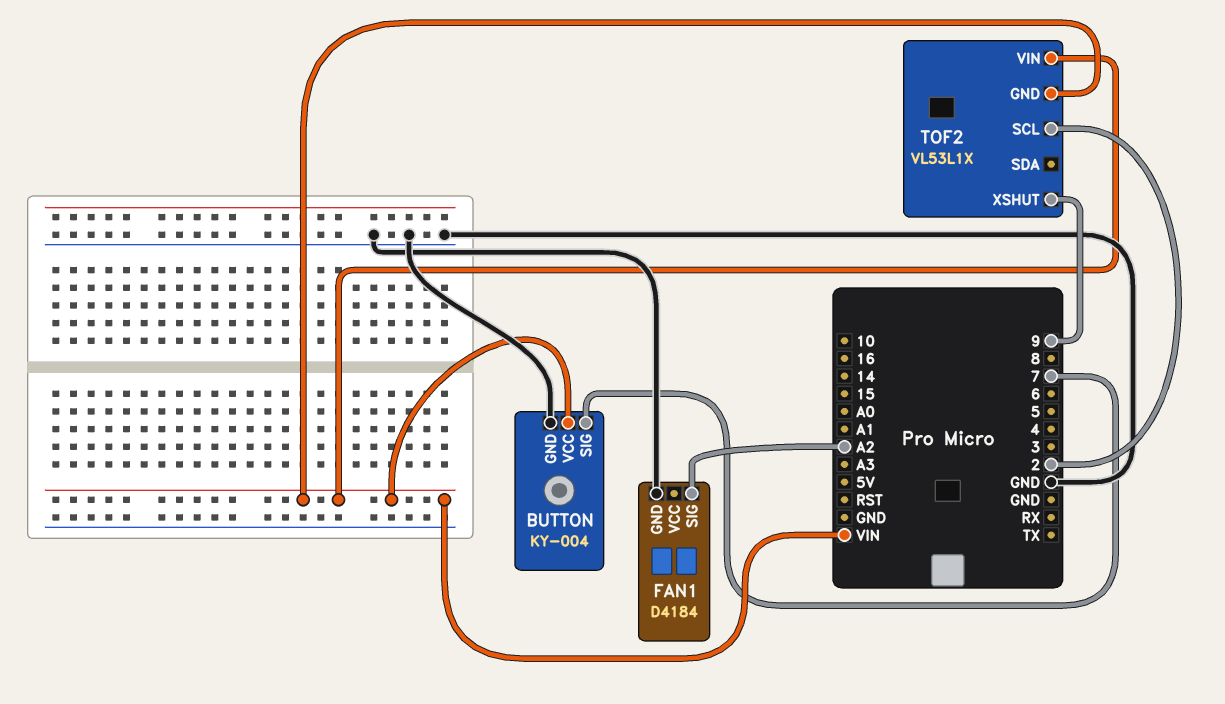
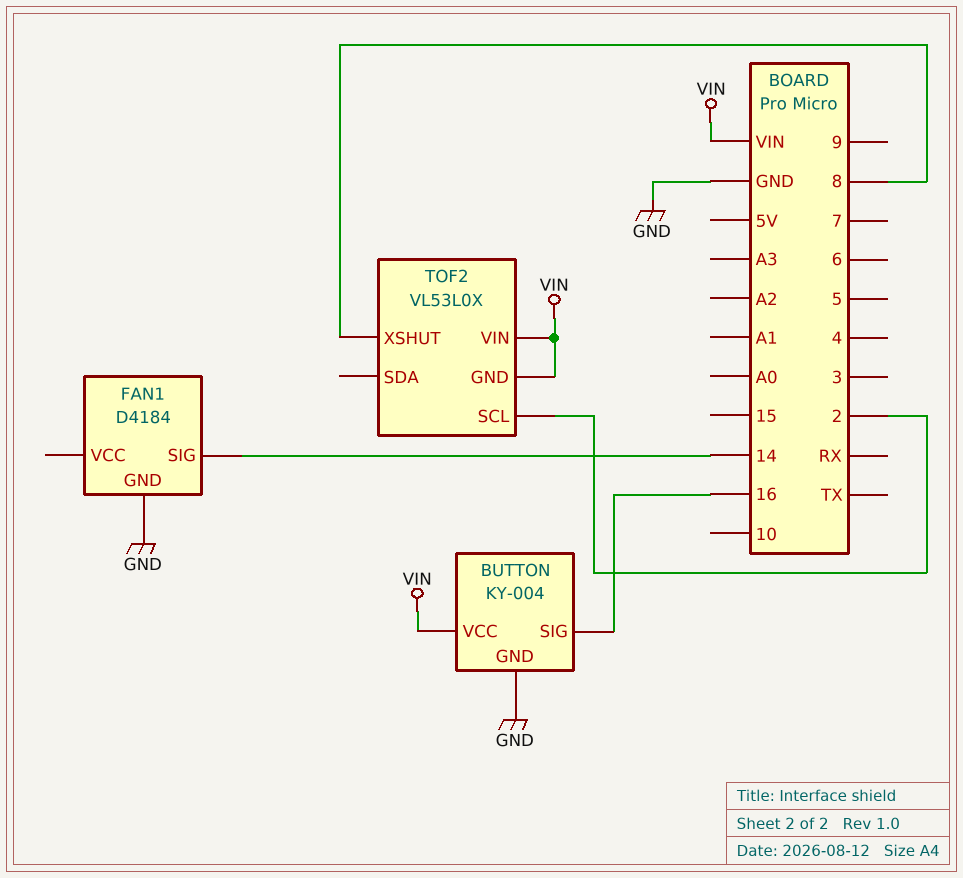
BUTTON pin SIG: 7 -> 16
FAN1 pin SIG: A2 -> 14
TOF2: VL53L1X -> VL53L0X
TOF2 pin XSHUT: 9 -> 8

